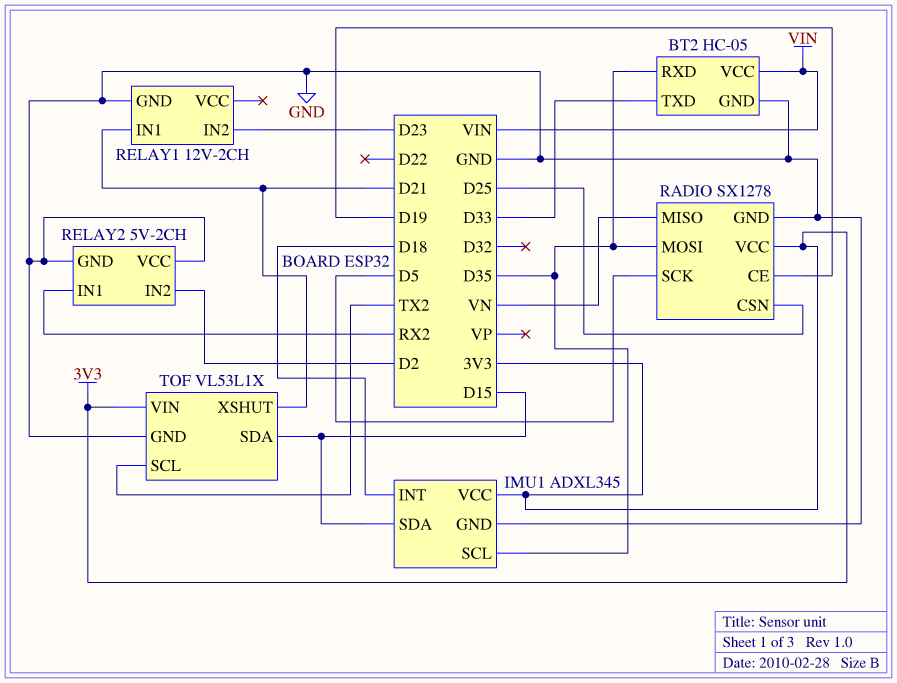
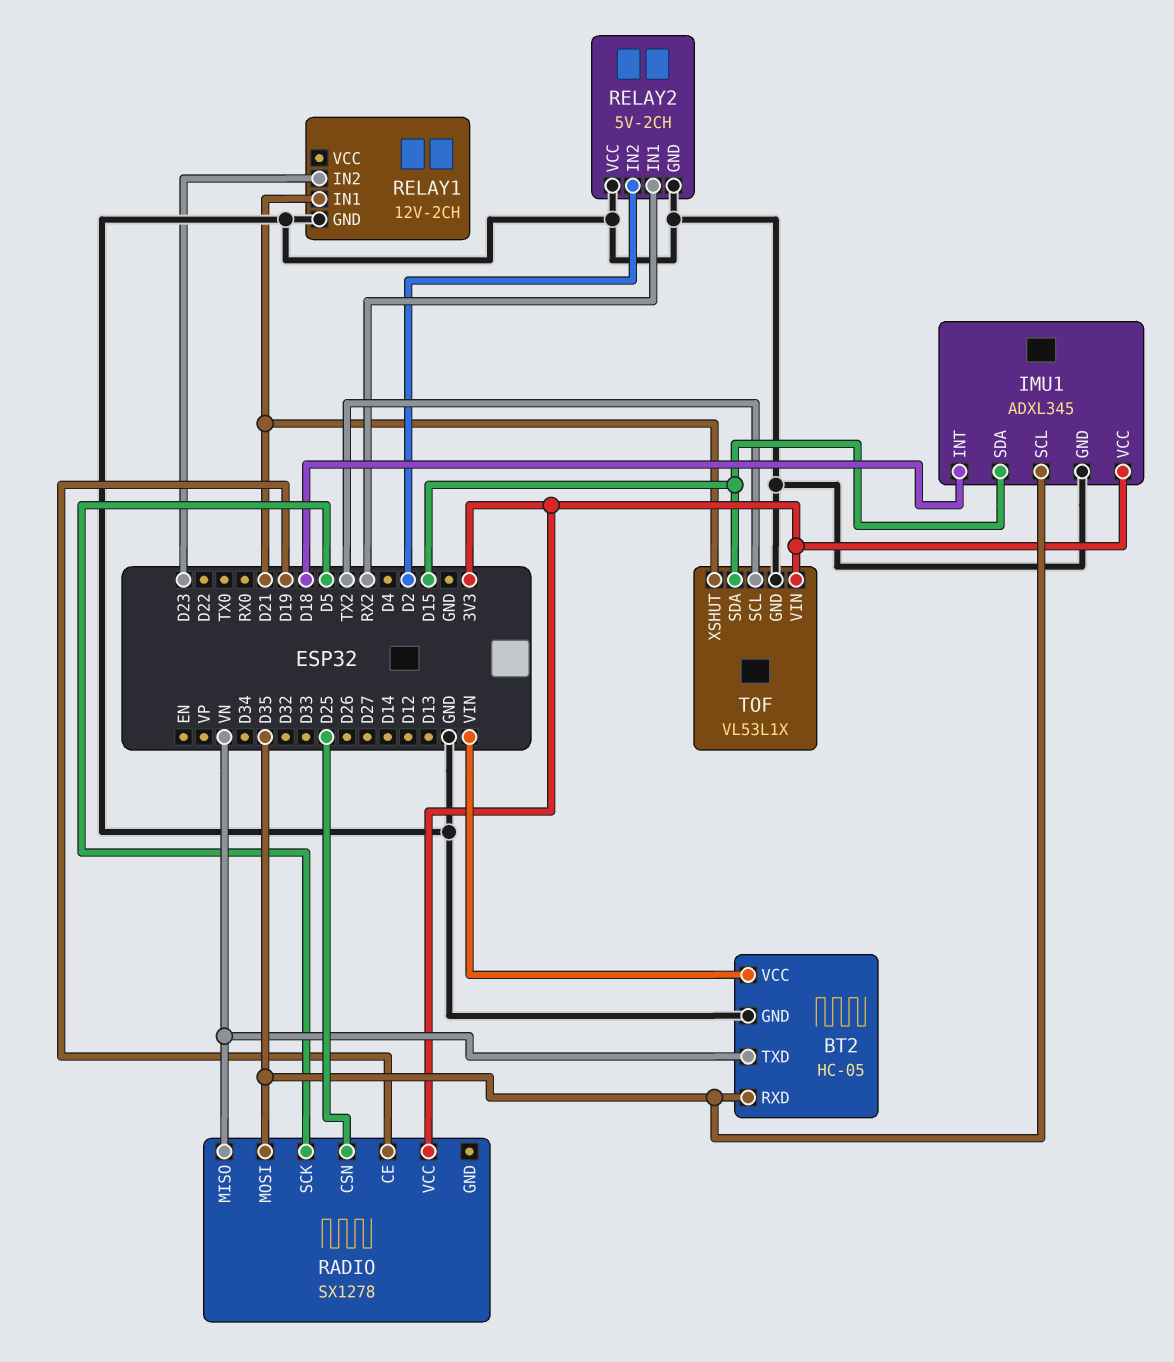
BT2 pin TXD: D33 -> VN
RADIO pin GND: GND -> none

